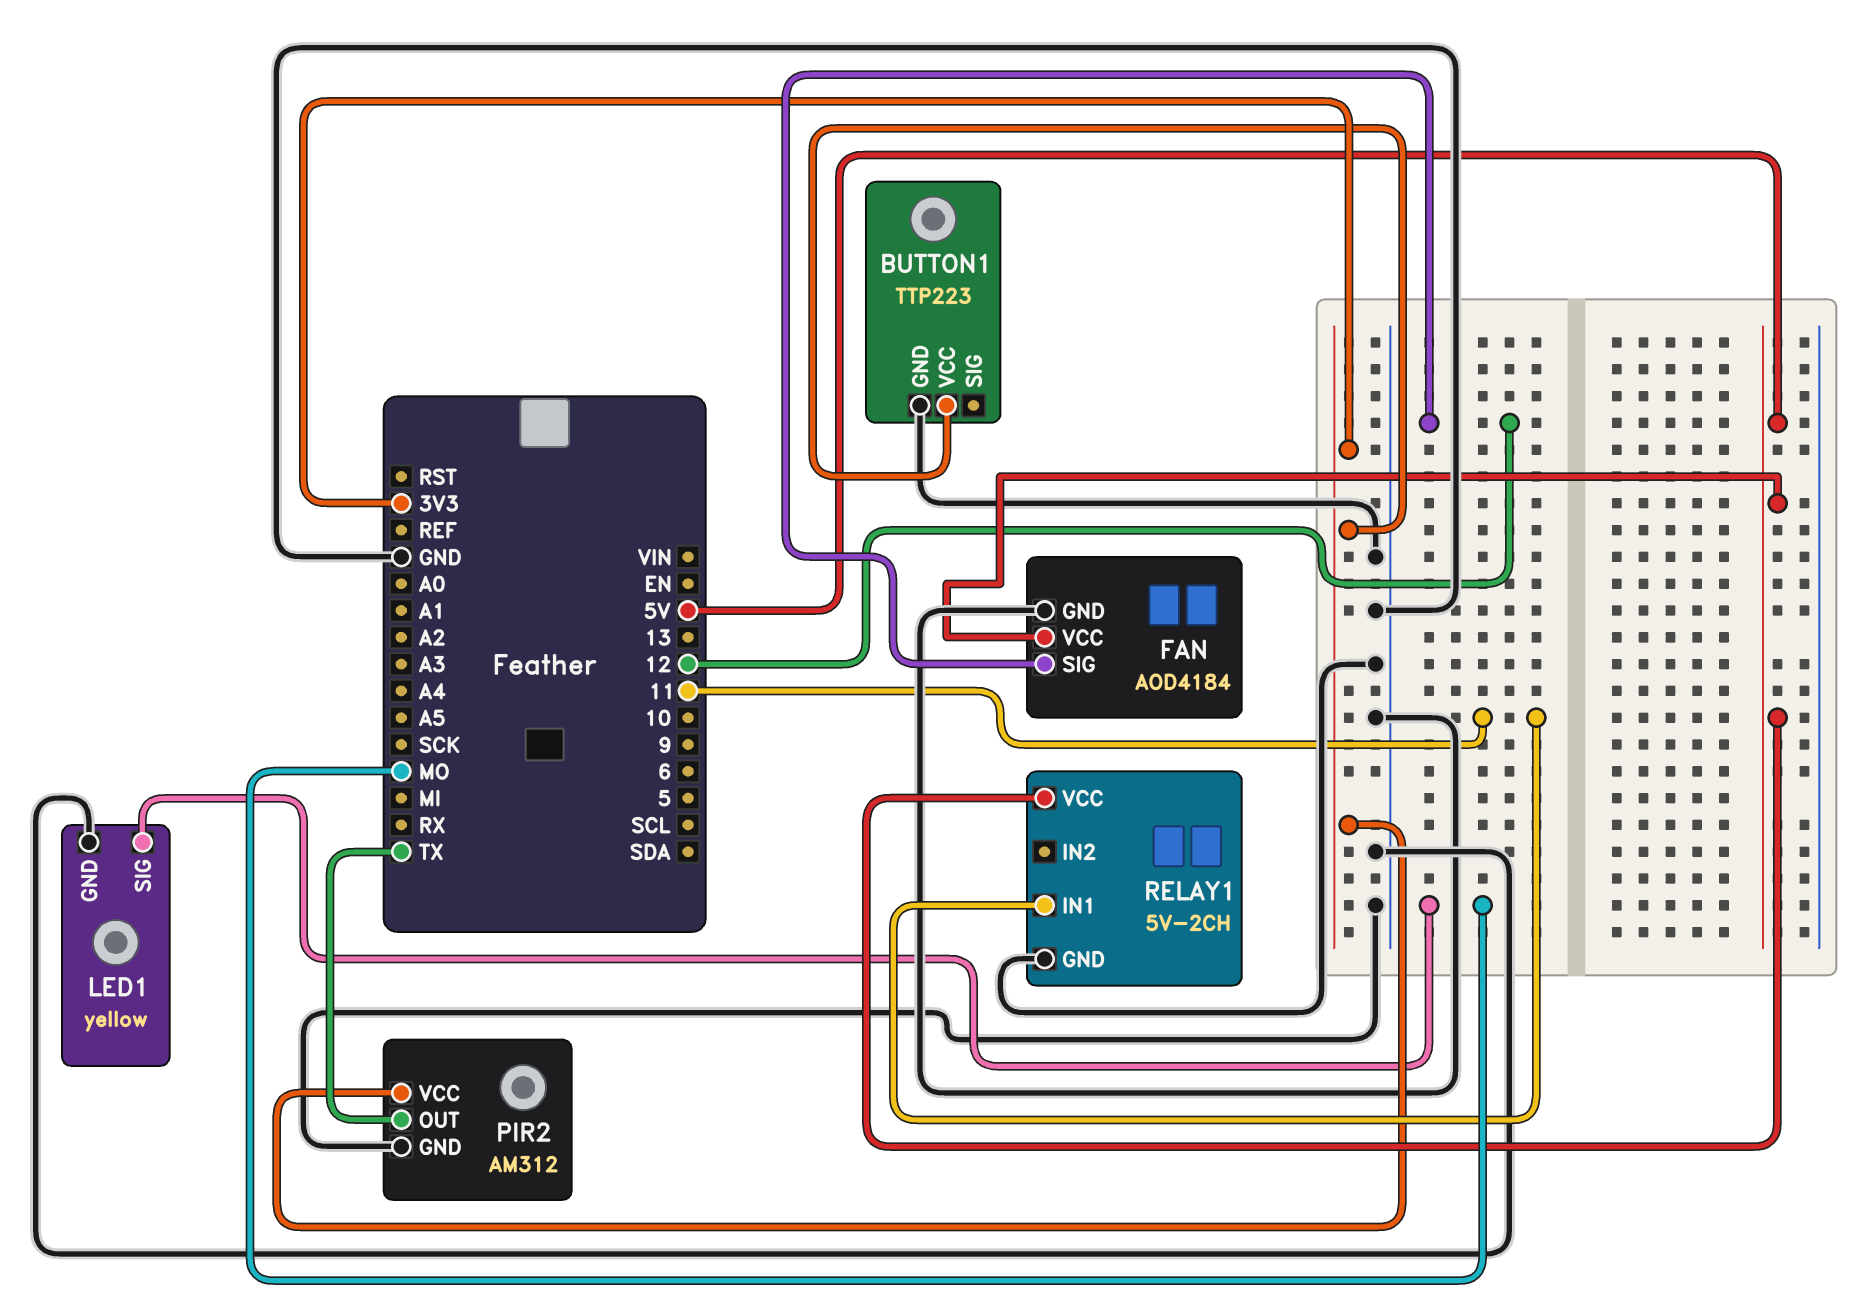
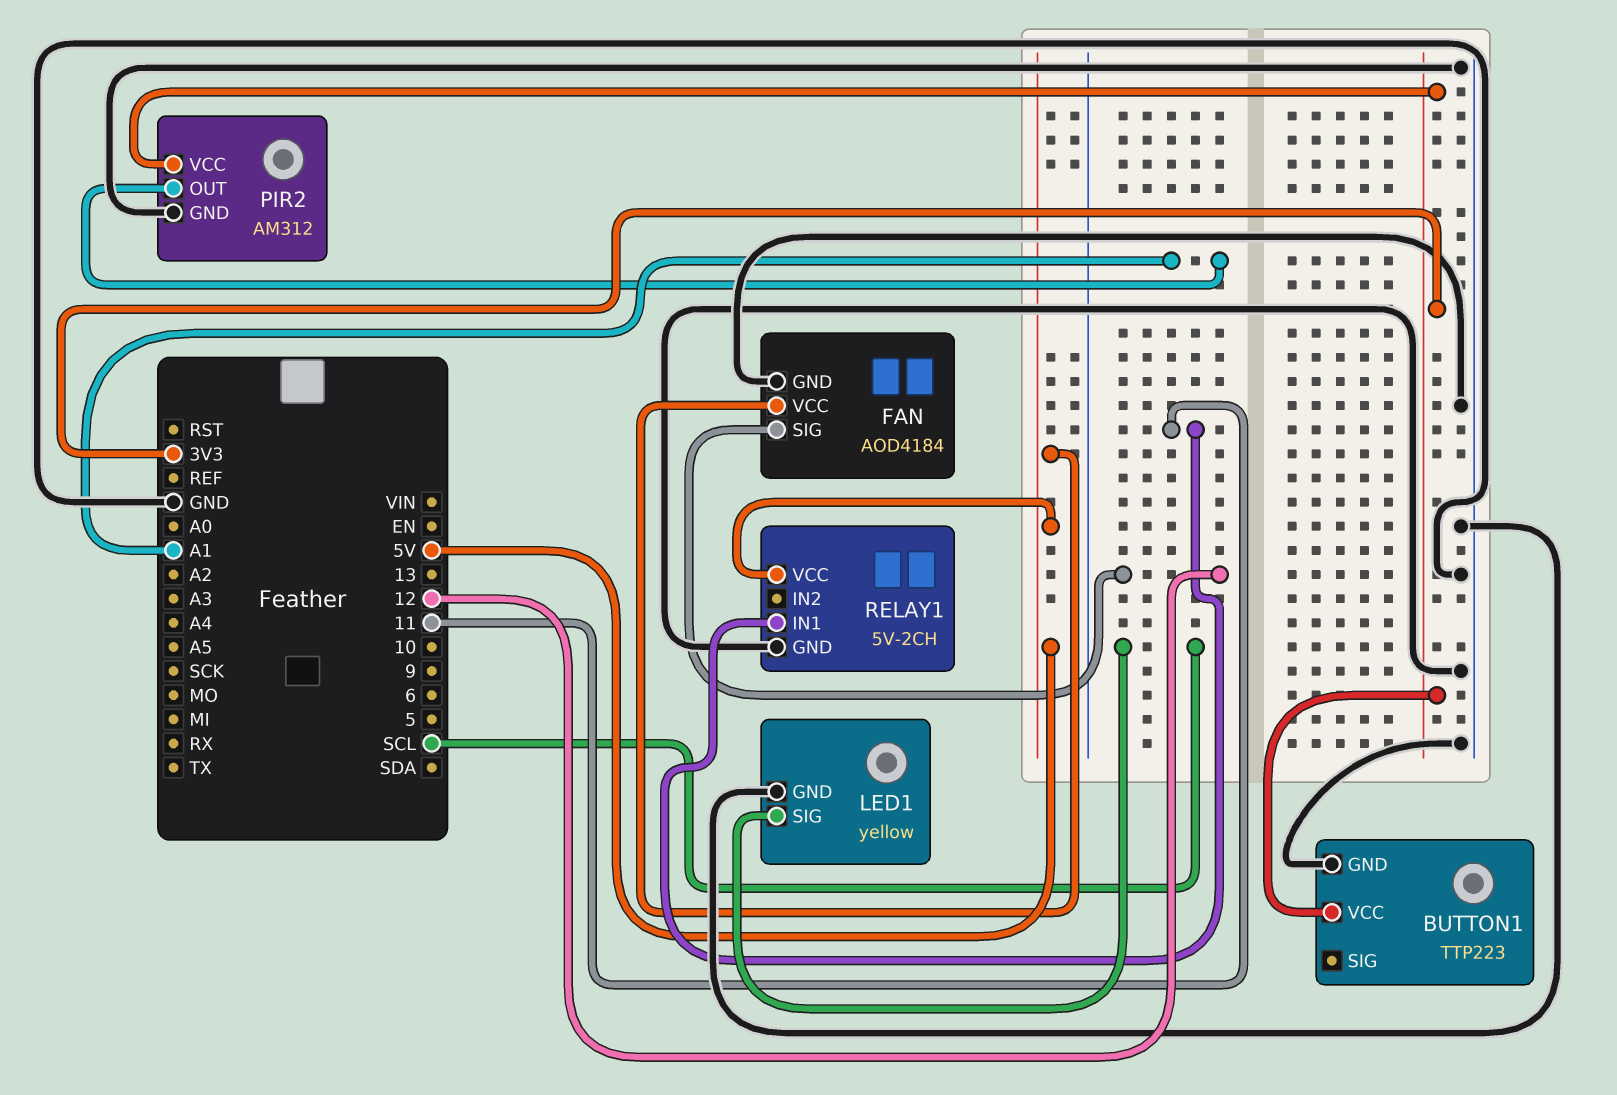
LED1 pin SIG: MO -> SCL
PIR2 pin OUT: TX -> A1

